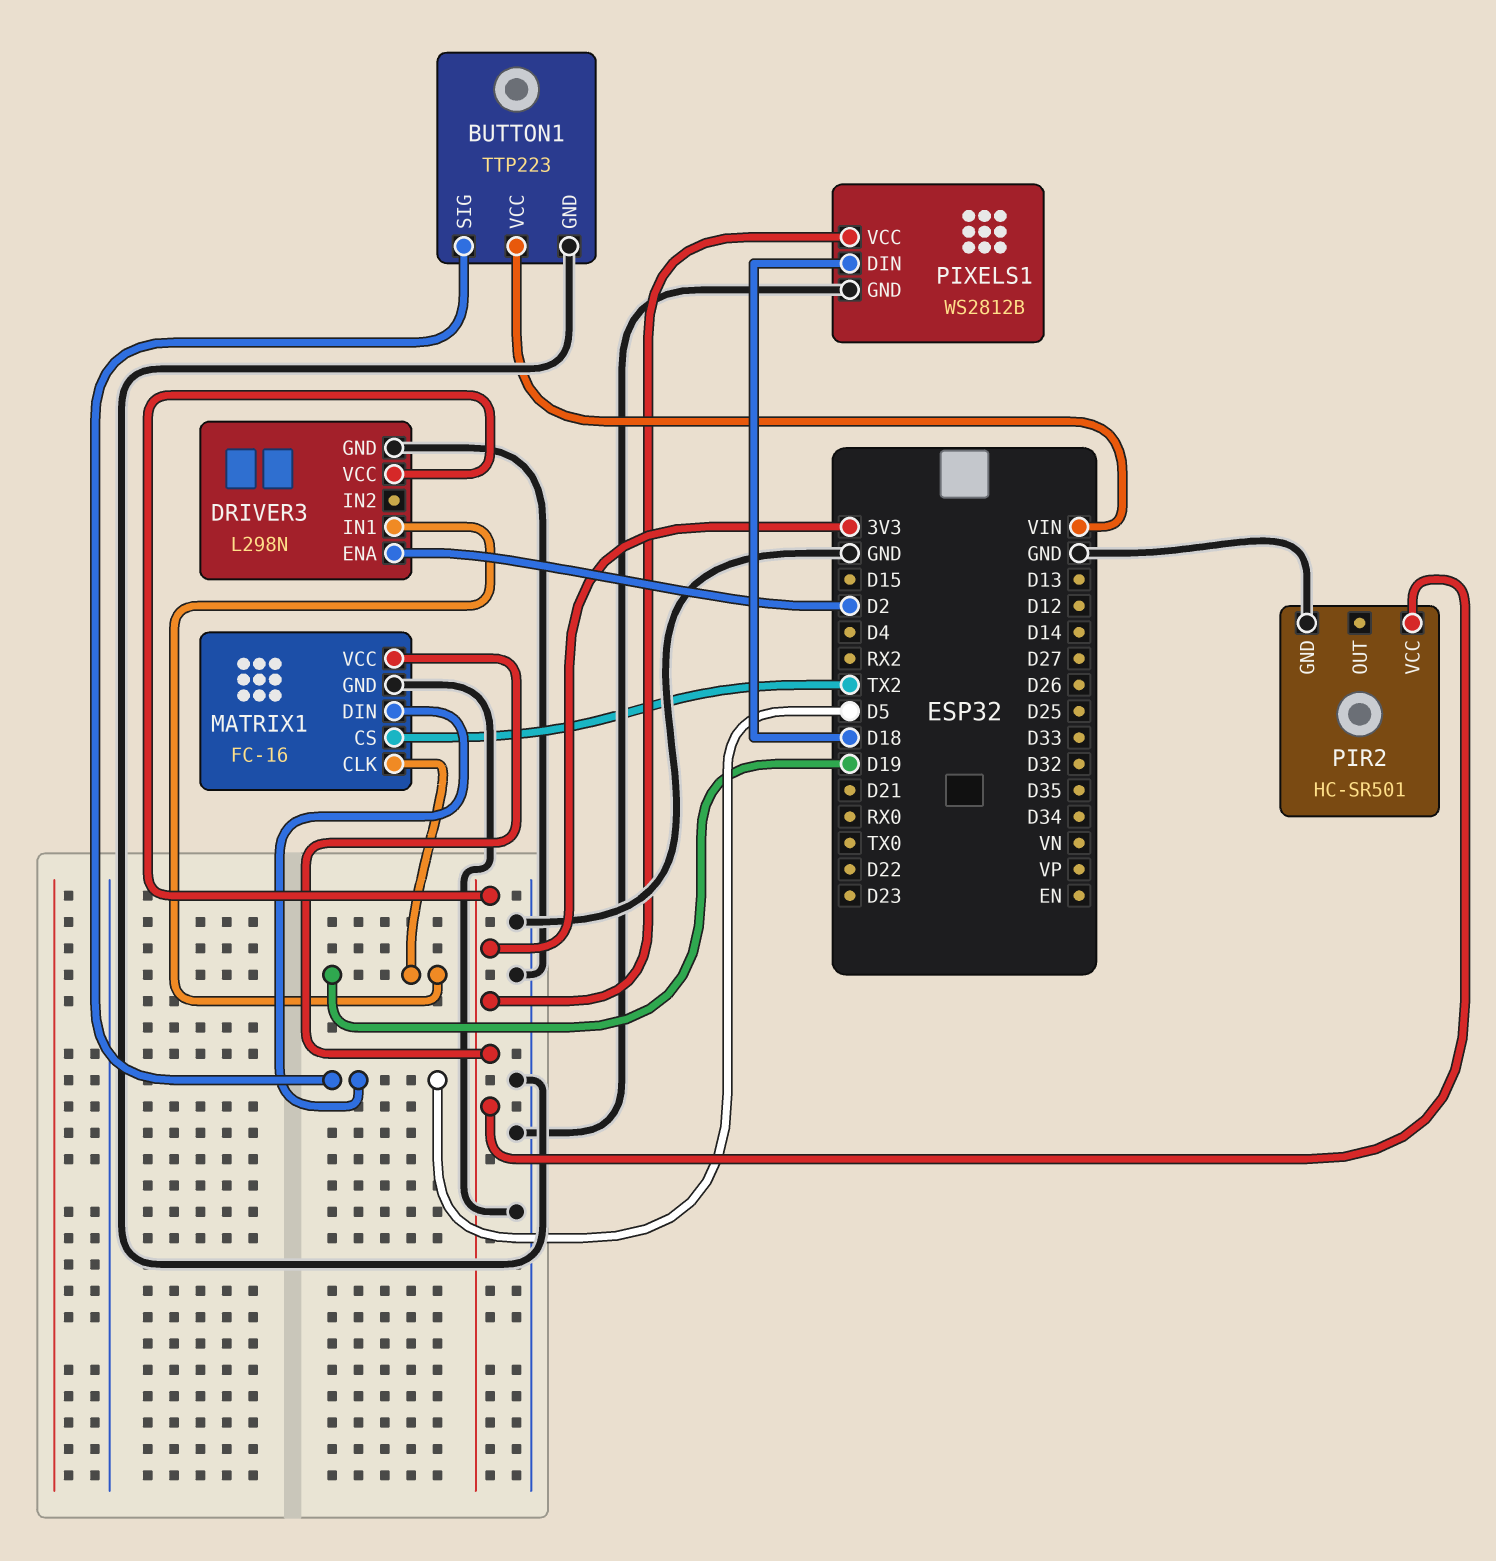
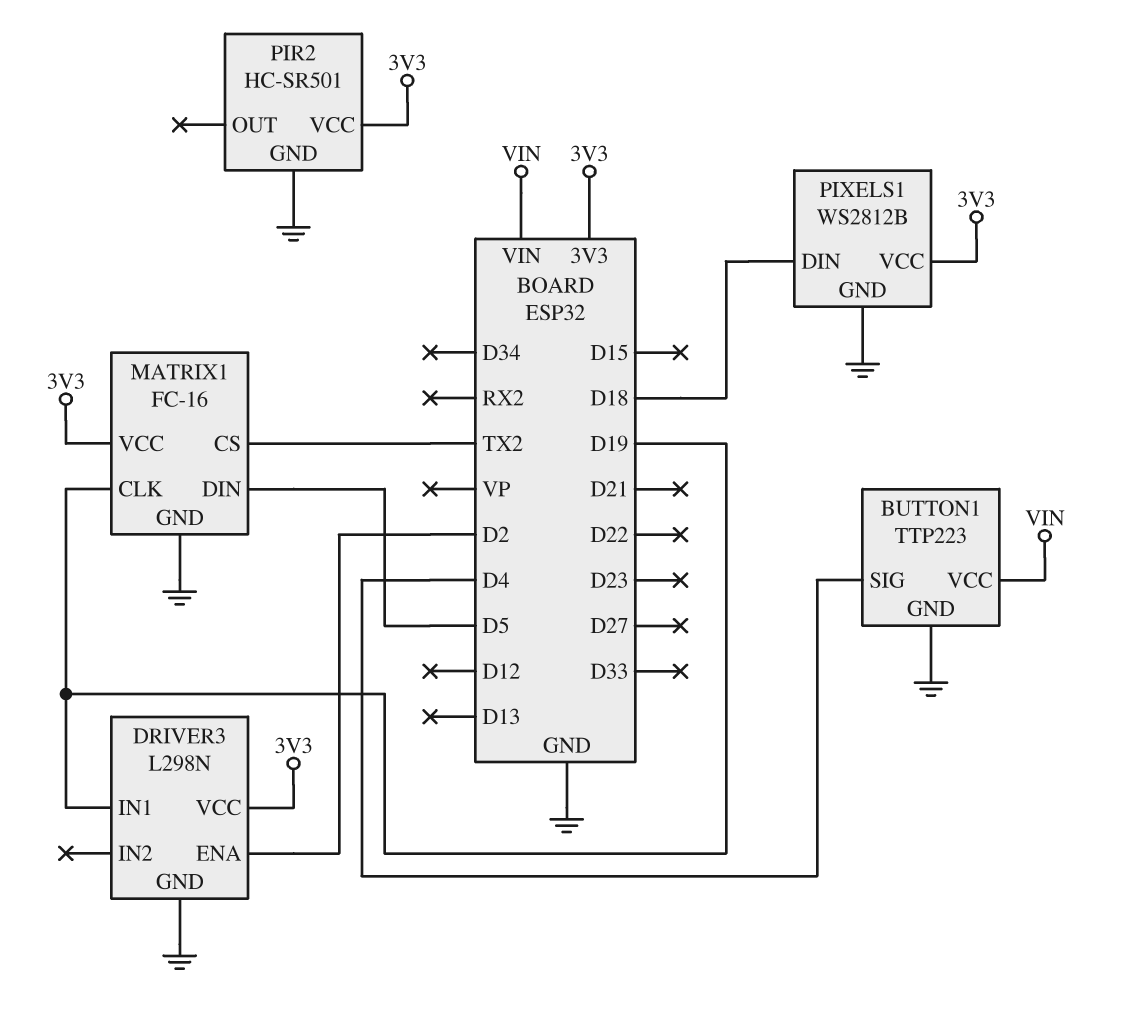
BUTTON1 pin SIG: D5 -> D4

